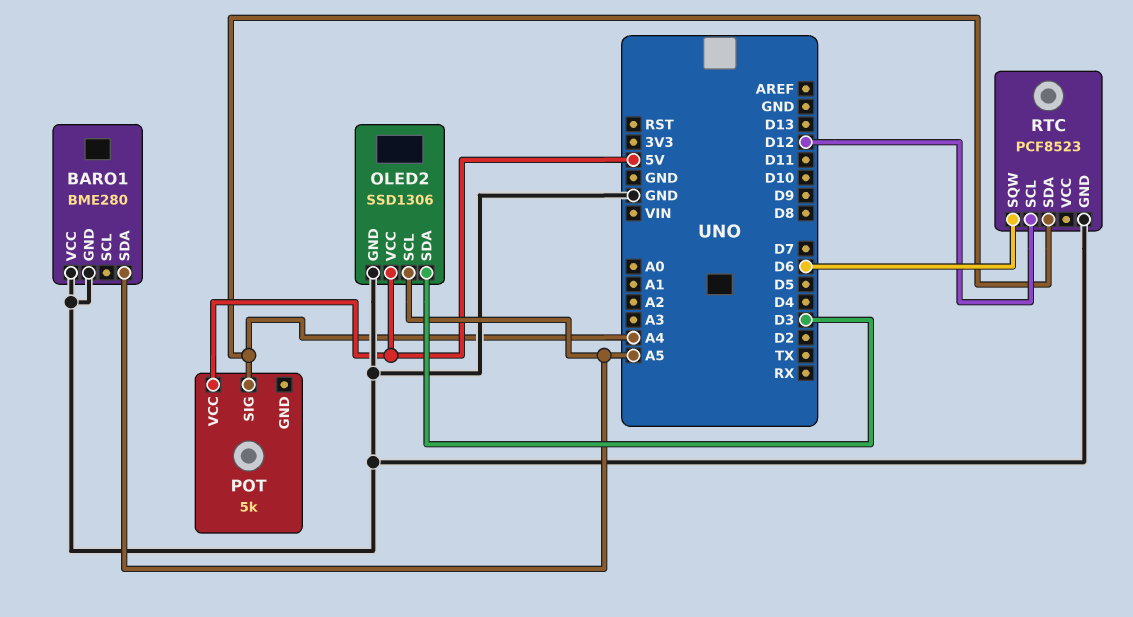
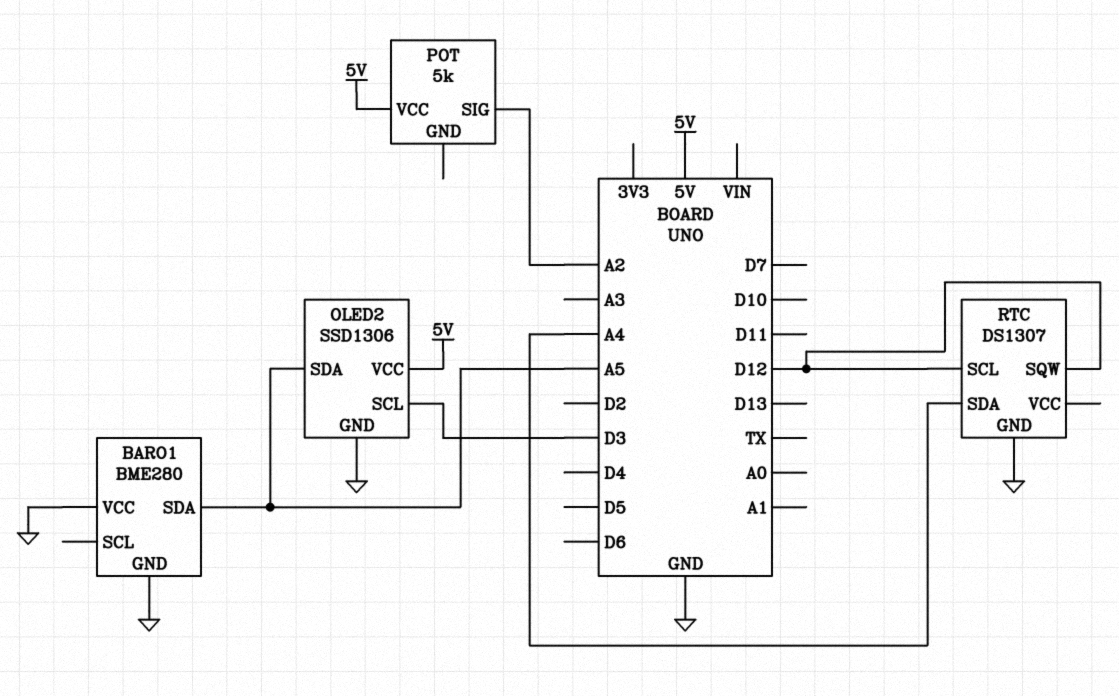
OLED2 pin SCL: A5 -> D3
OLED2 pin SDA: D3 -> A5
POT pin SIG: A4 -> A2
RTC: PCF8523 -> DS1307
RTC pin SQW: D6 -> D12

